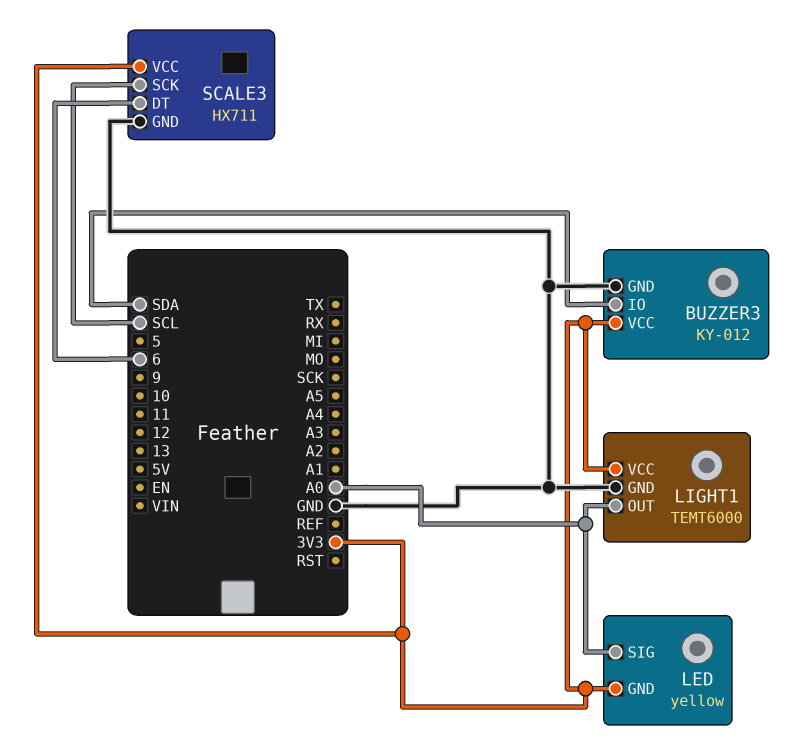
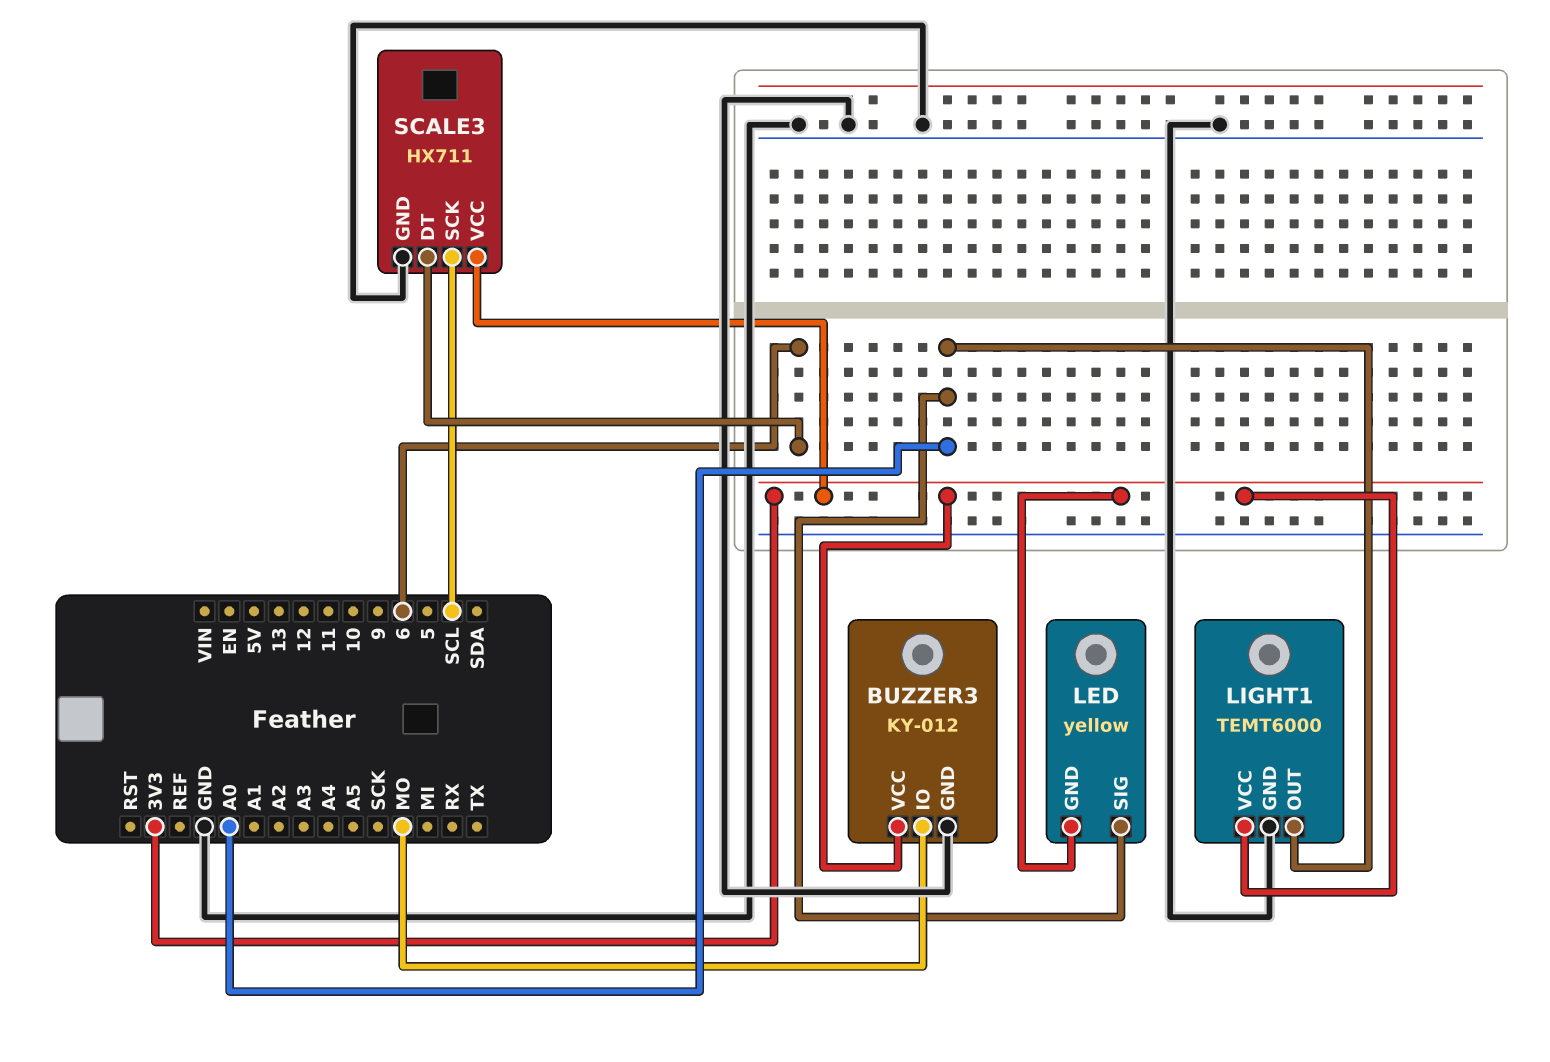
BUZZER3 pin IO: SDA -> MO

